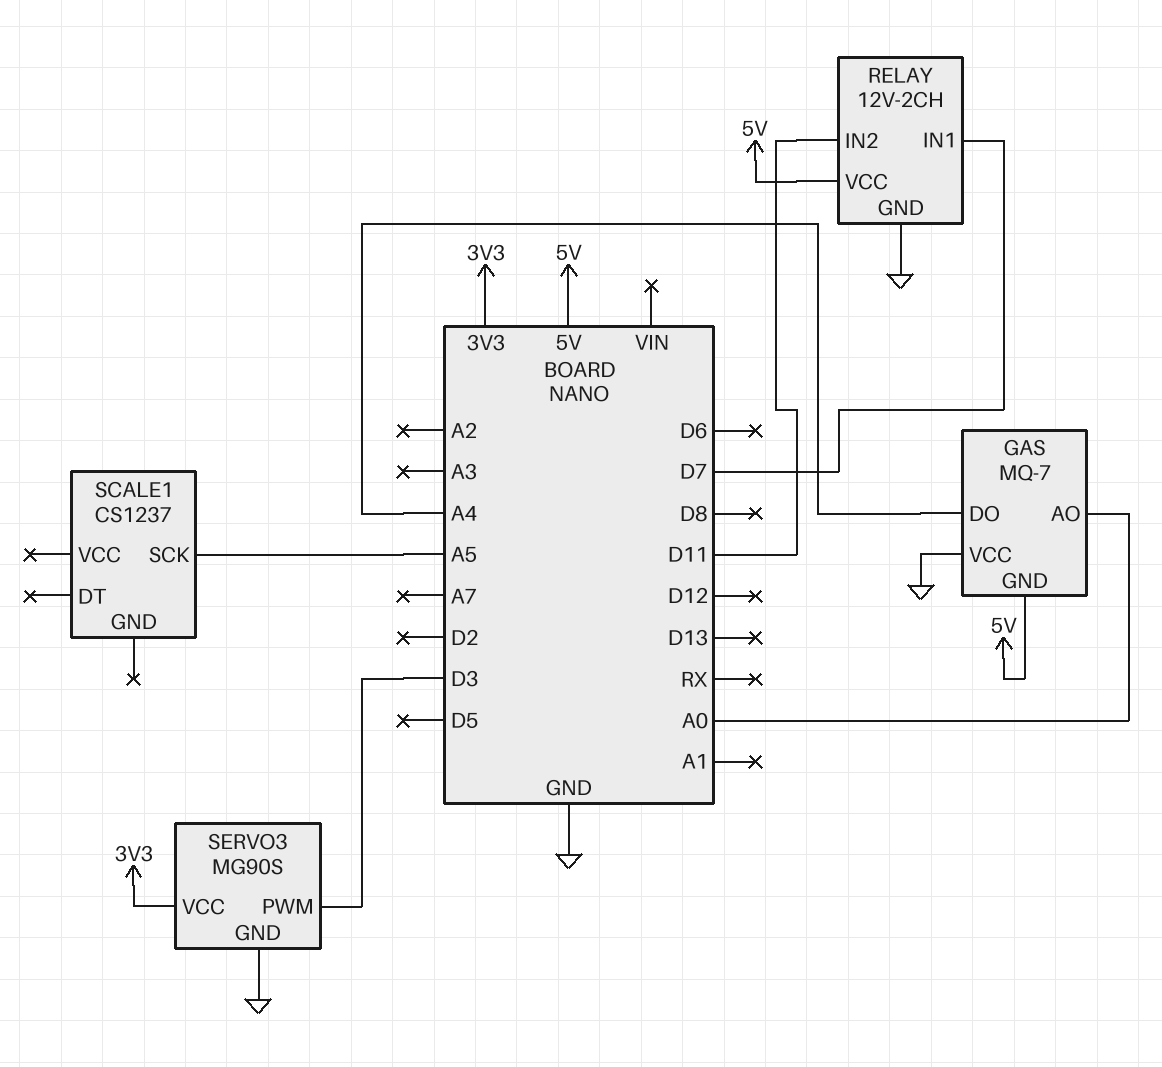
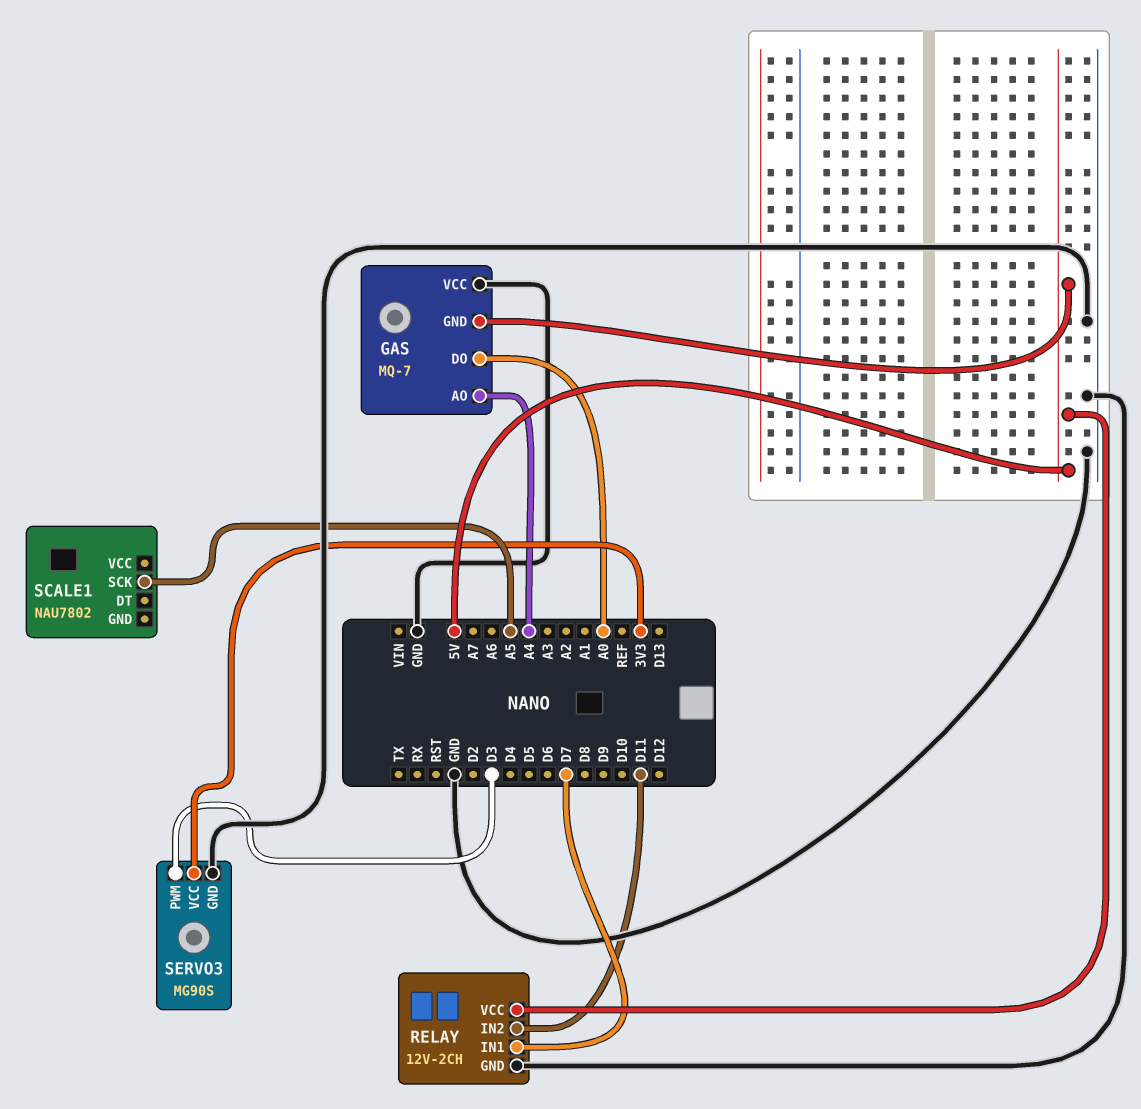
GAS pin AO: A0 -> A4
GAS pin DO: A4 -> A0
SCALE1: CS1237 -> NAU7802

